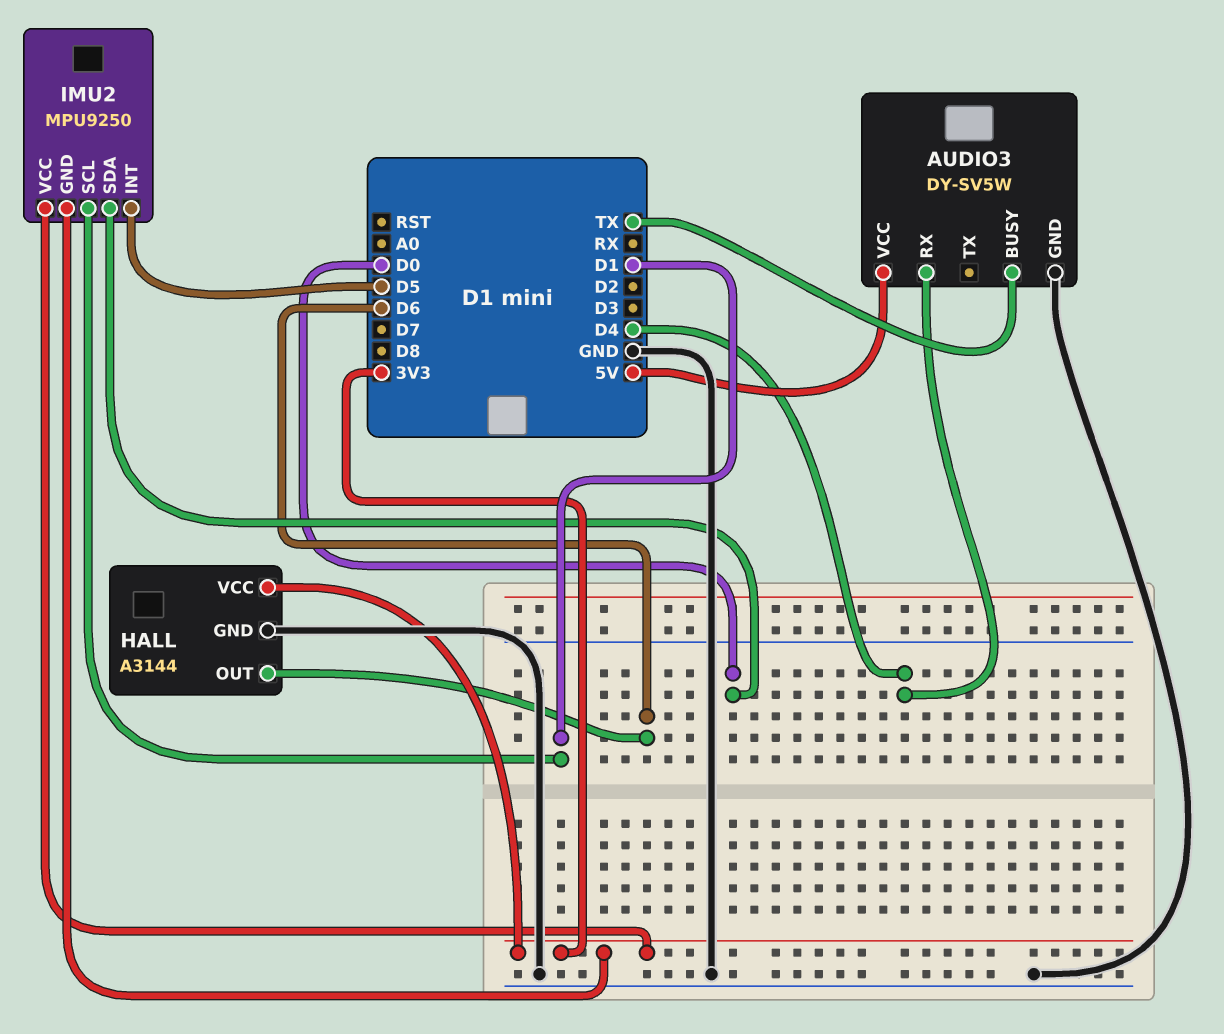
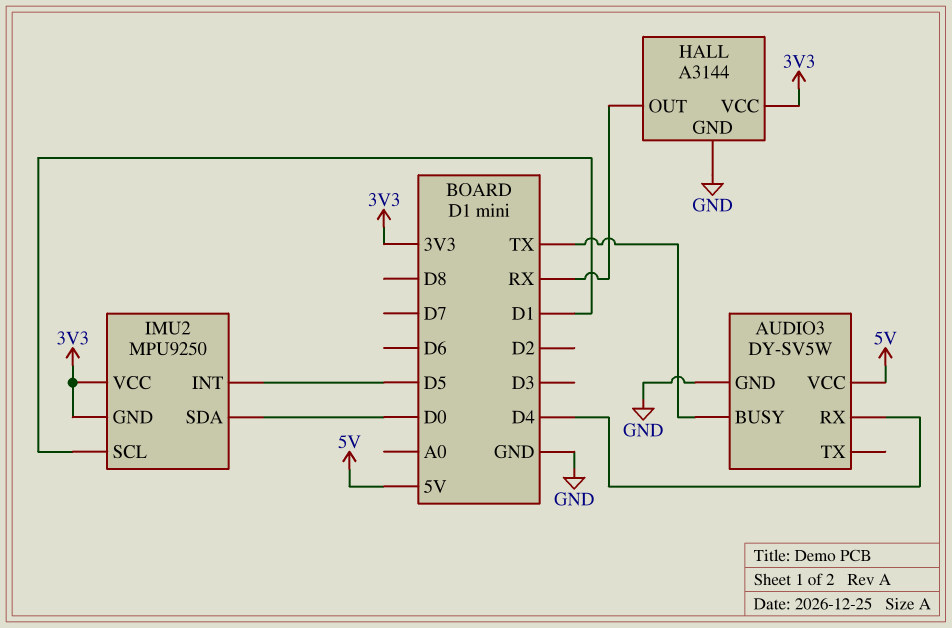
HALL pin OUT: D6 -> RX

